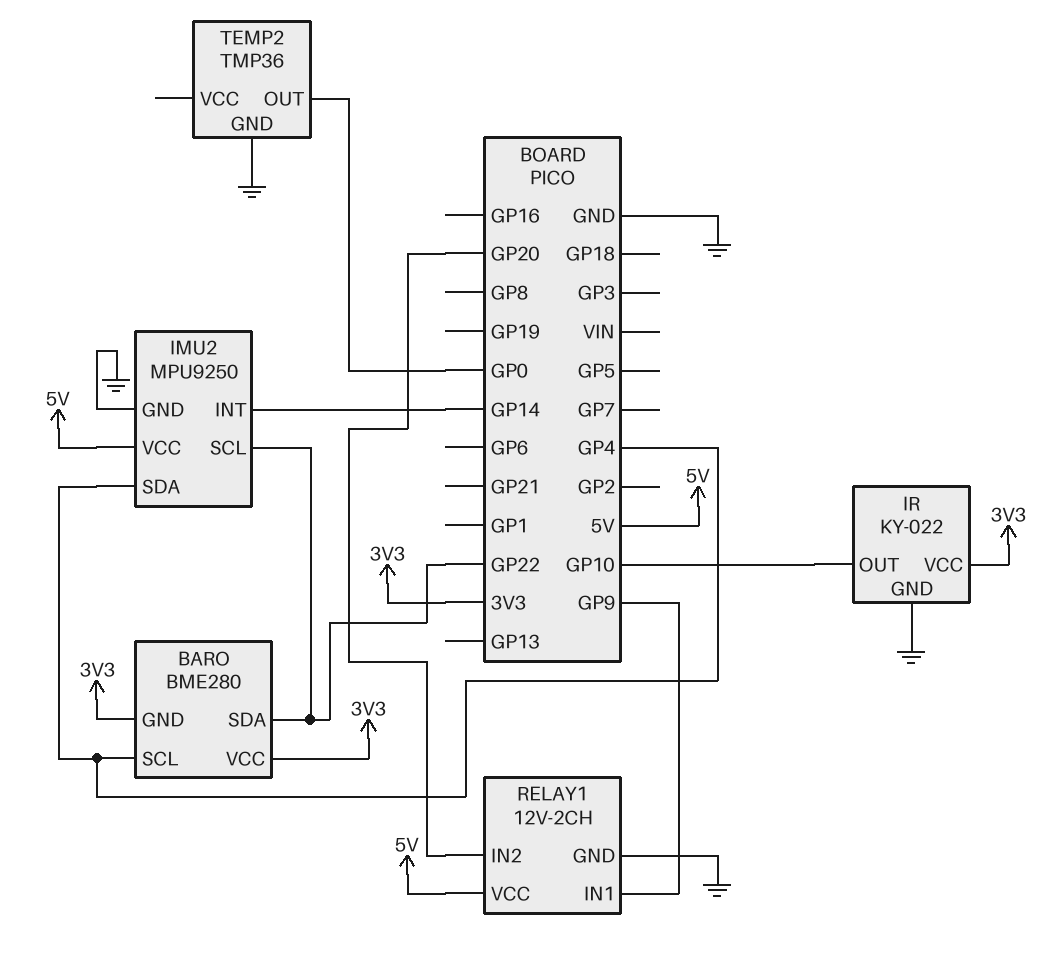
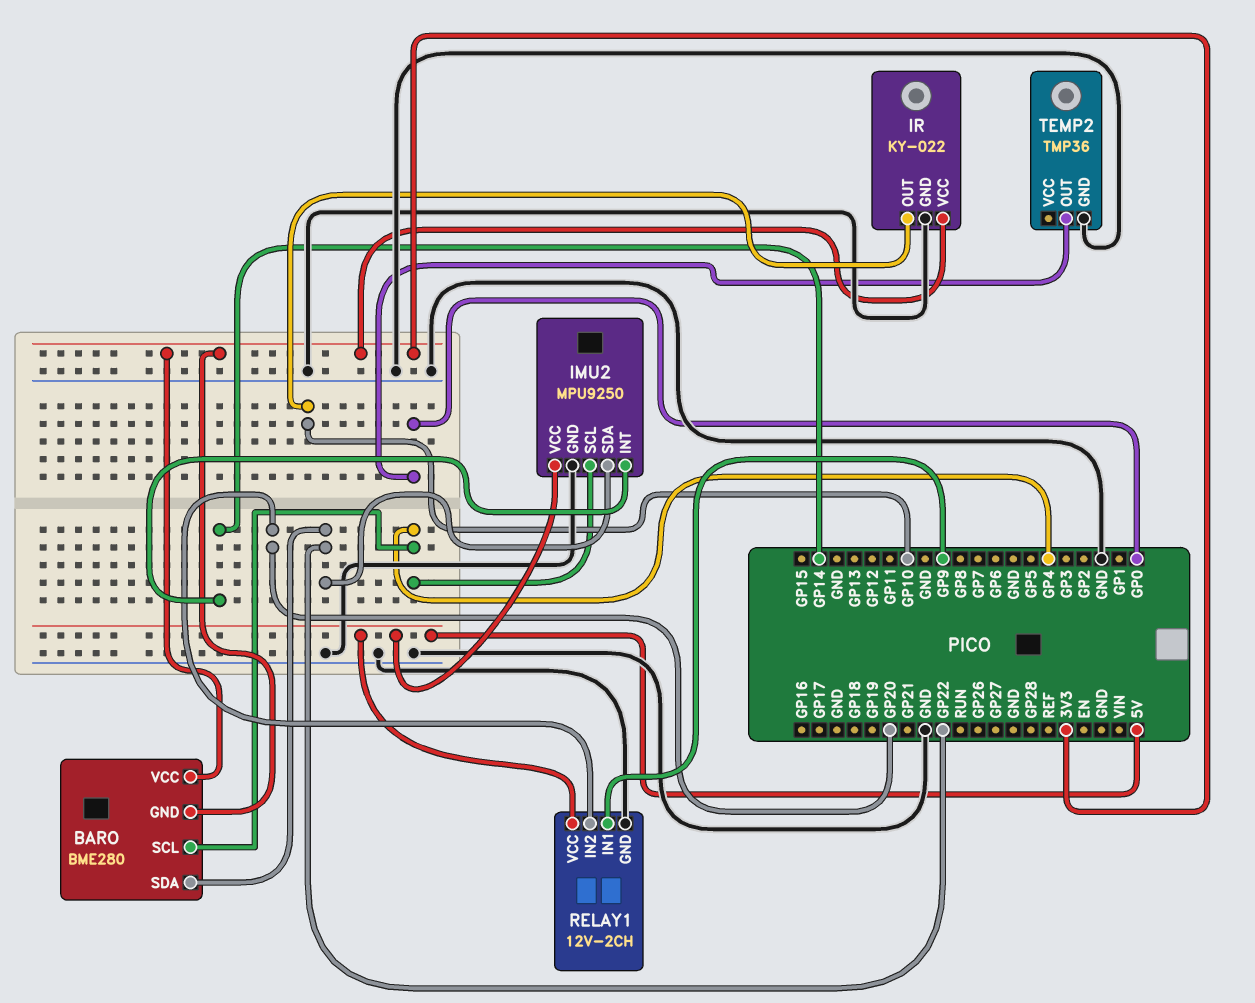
IMU2 pin SCL: GP22 -> GP4
IMU2 pin SDA: GP4 -> GP22

